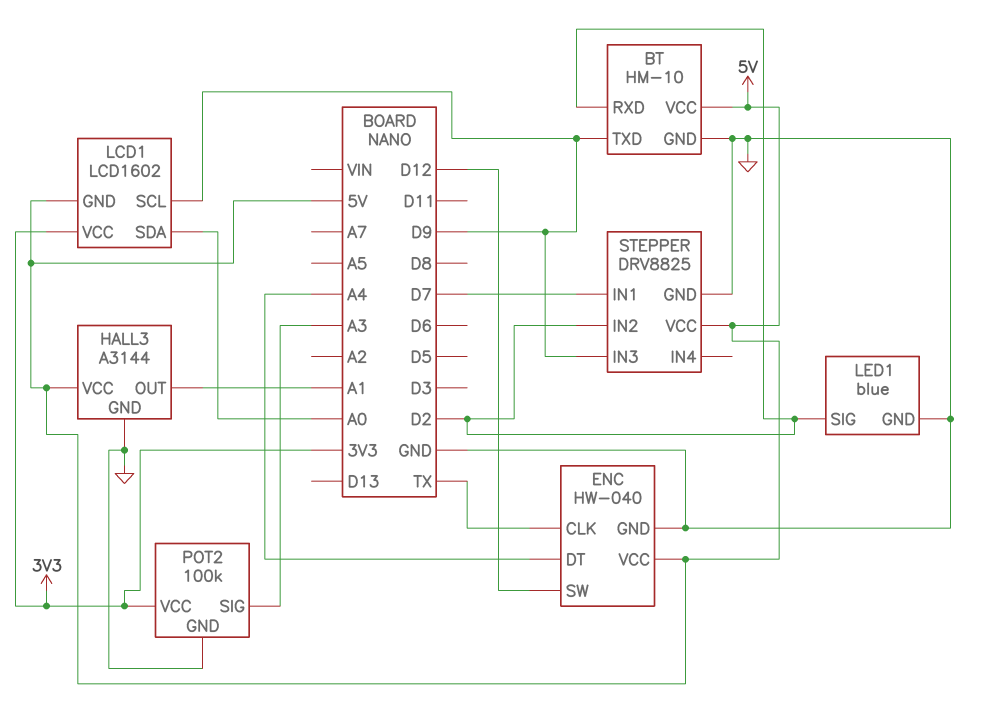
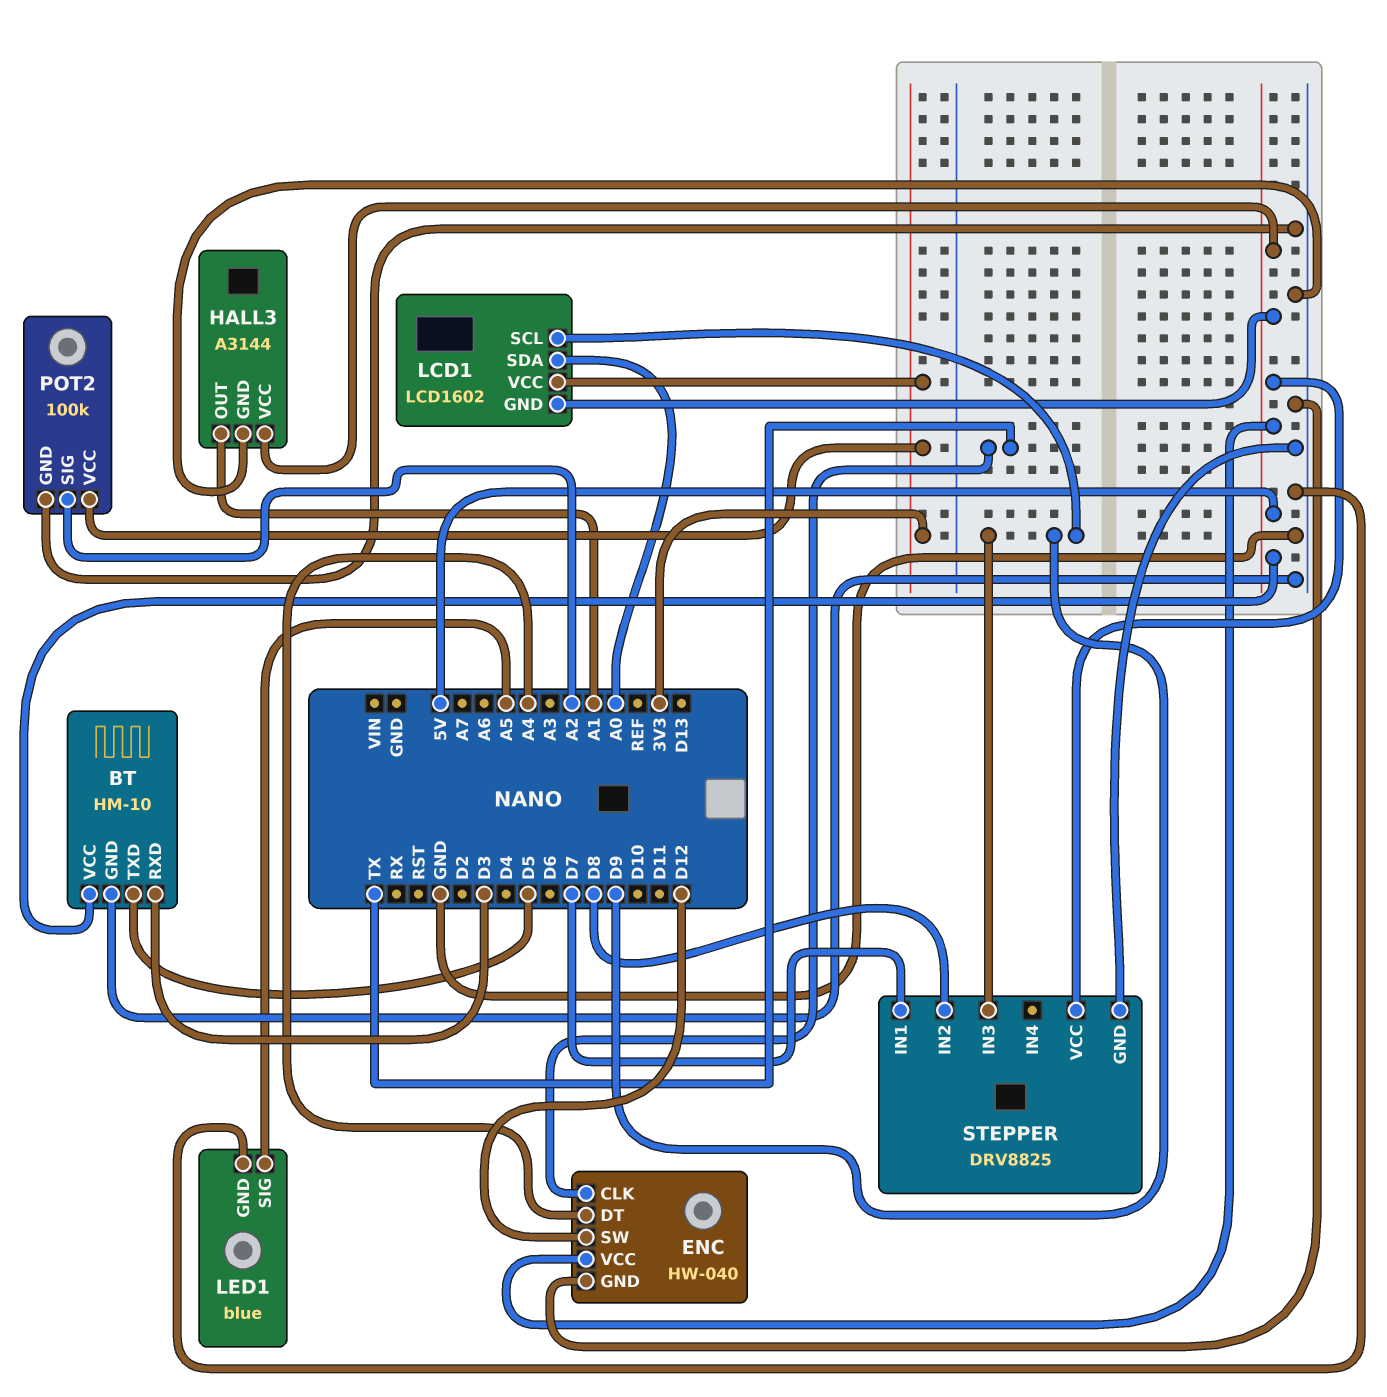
BT pin RXD: D2 -> D3
BT pin TXD: D9 -> D5
LED1 pin SIG: D2 -> A5
POT2 pin SIG: A3 -> A2
STEPPER pin IN2: D2 -> D8

